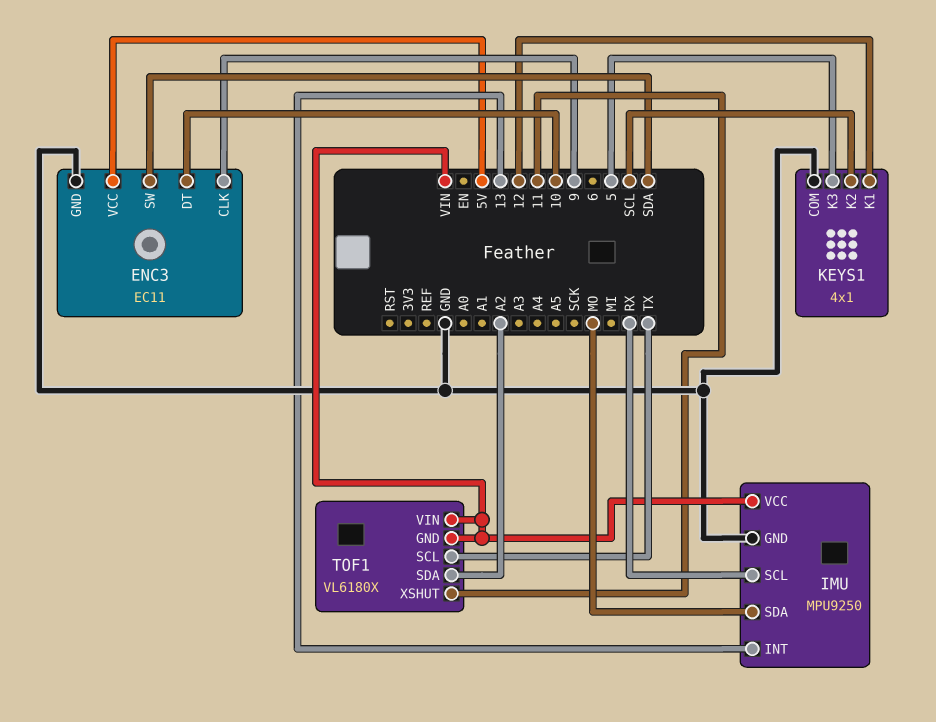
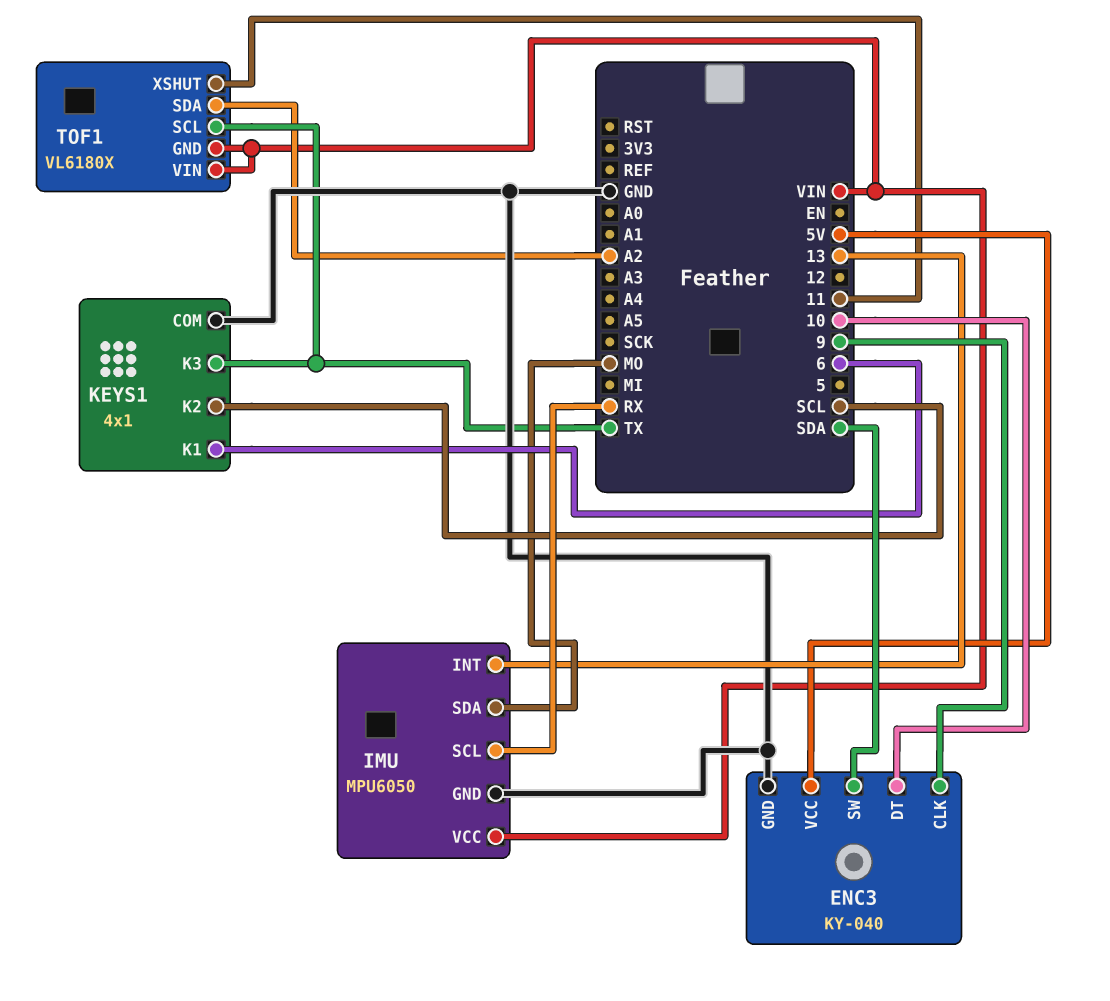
ENC3: EC11 -> KY-040
IMU: MPU9250 -> MPU6050
KEYS1 pin K1: 12 -> 6
KEYS1 pin K3: 5 -> TX

